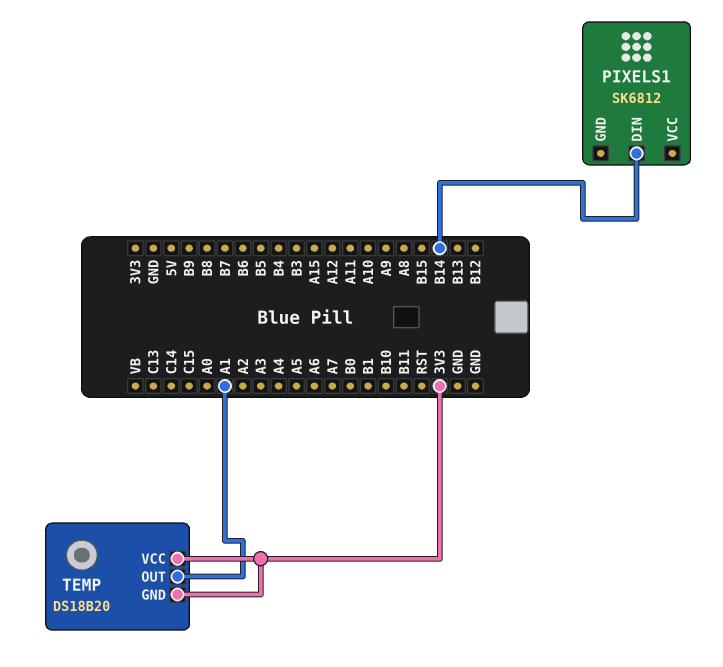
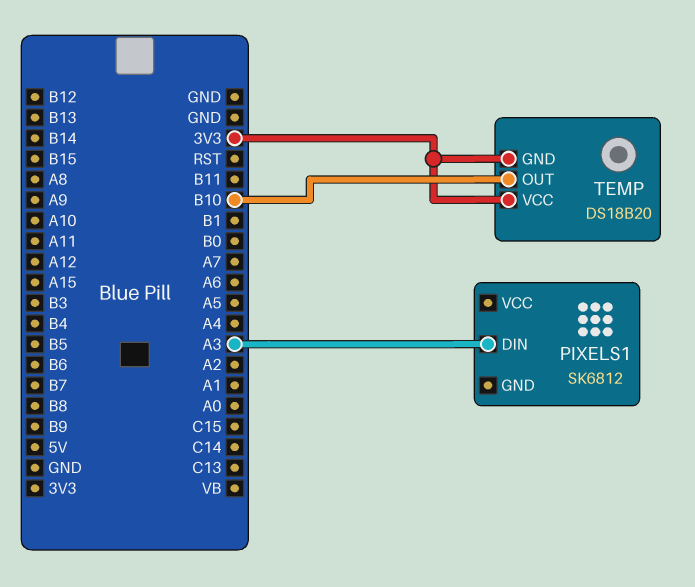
PIXELS1 pin DIN: B14 -> A3
TEMP pin OUT: A1 -> B10

